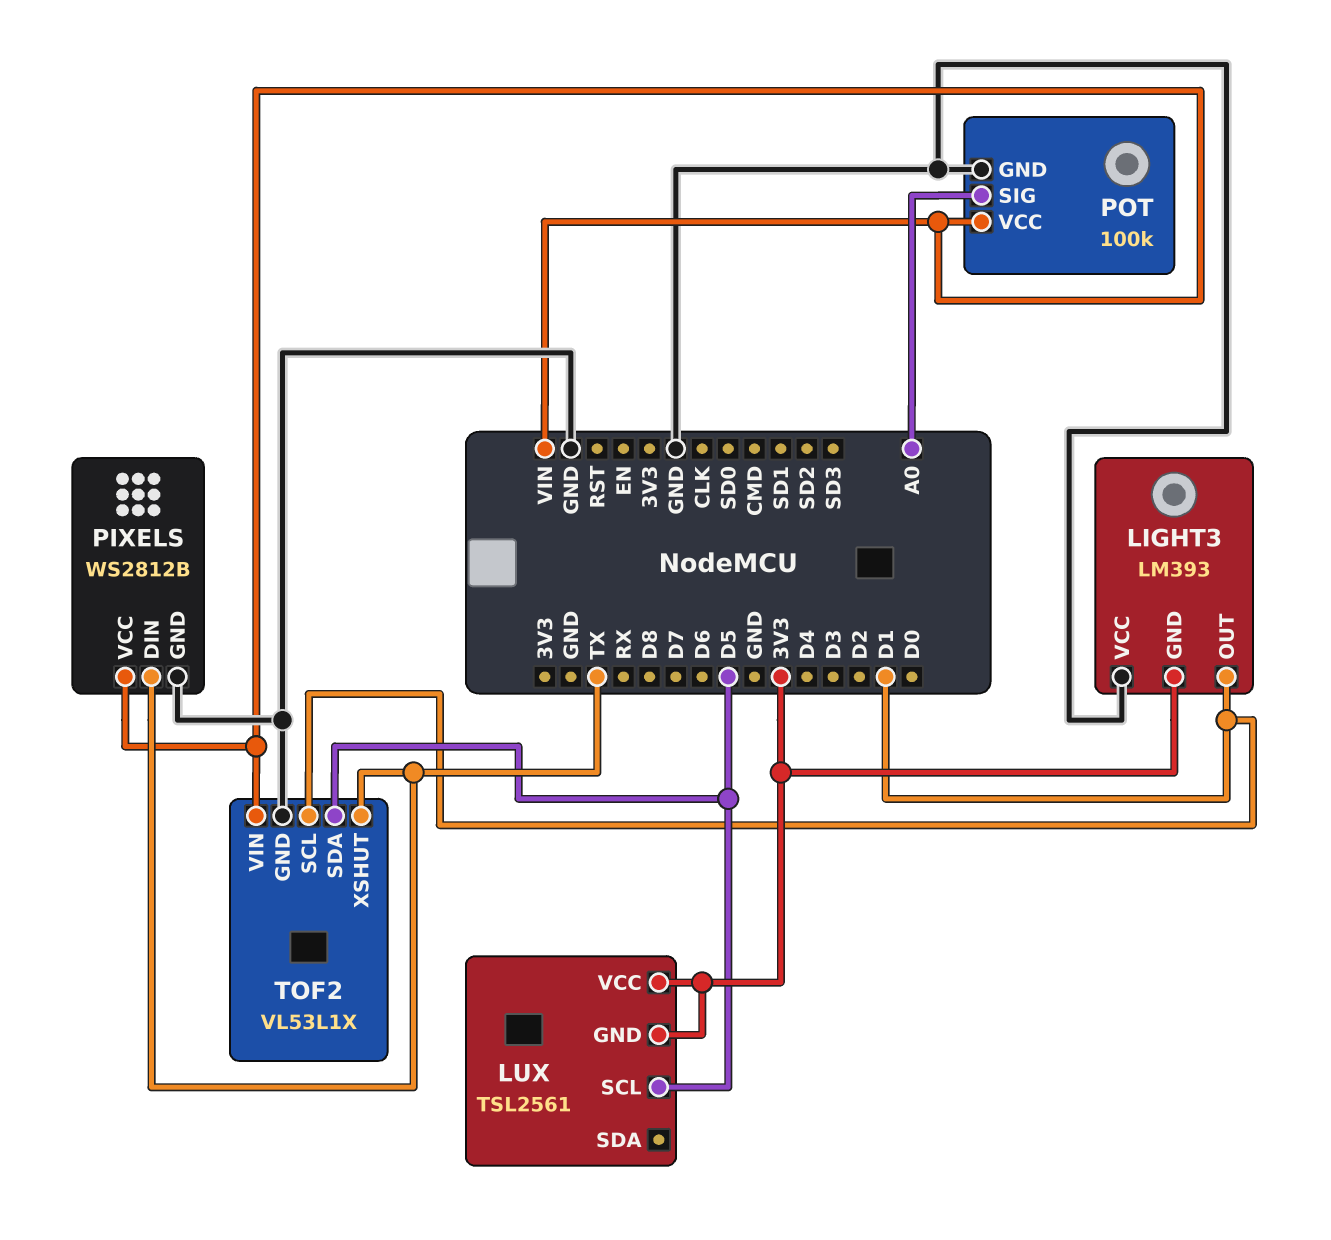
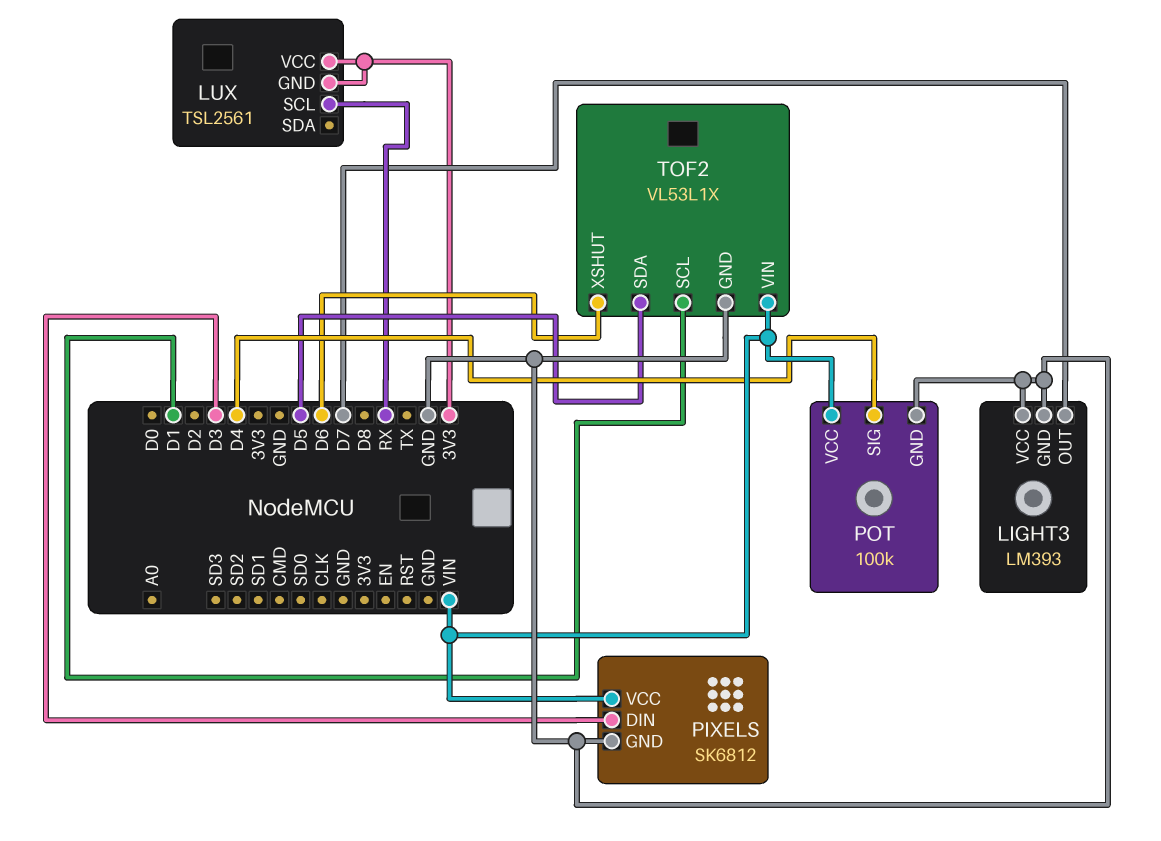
LIGHT3 pin GND: 3V3 -> GND
LIGHT3 pin OUT: D1 -> D7
LUX pin SCL: D5 -> RX
PIXELS: WS2812B -> SK6812
PIXELS pin DIN: TX -> D3
POT pin SIG: A0 -> D4
TOF2 pin XSHUT: TX -> D6

